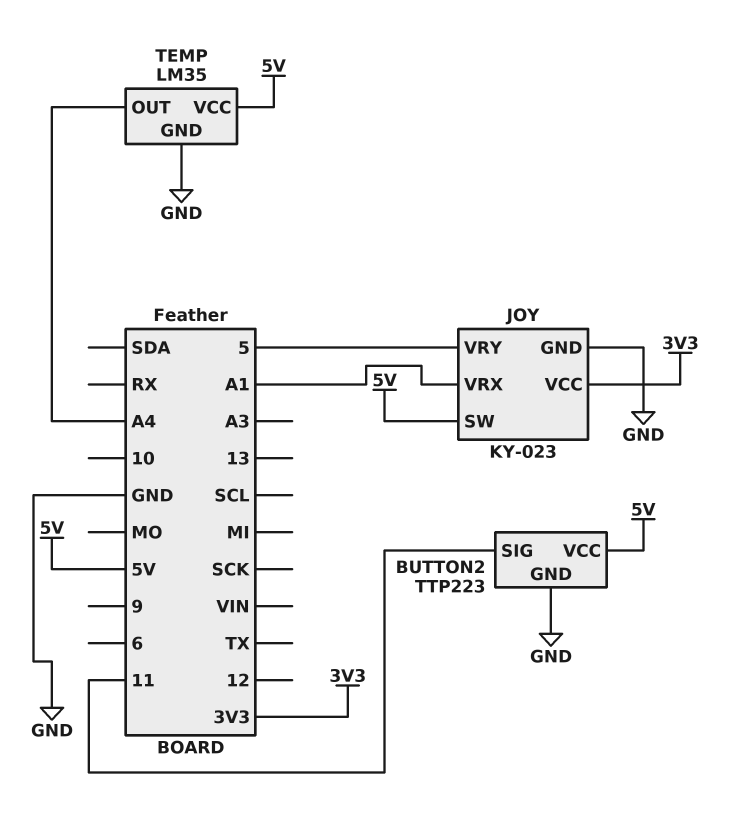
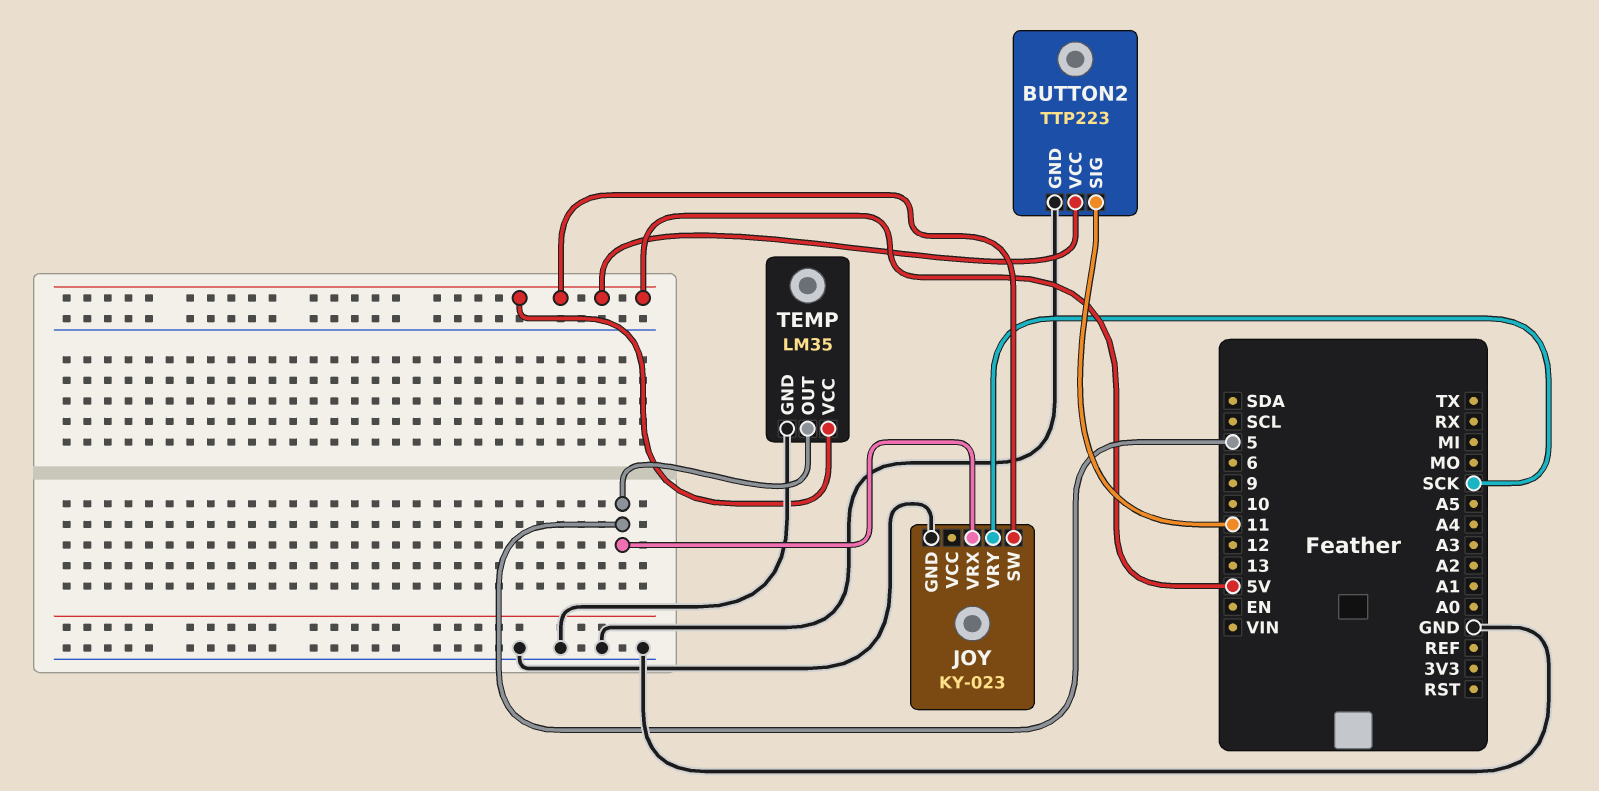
JOY pin VCC: 3V3 -> none
JOY pin VRX: A1 -> 5
JOY pin VRY: 5 -> SCK
TEMP pin OUT: A4 -> 5

